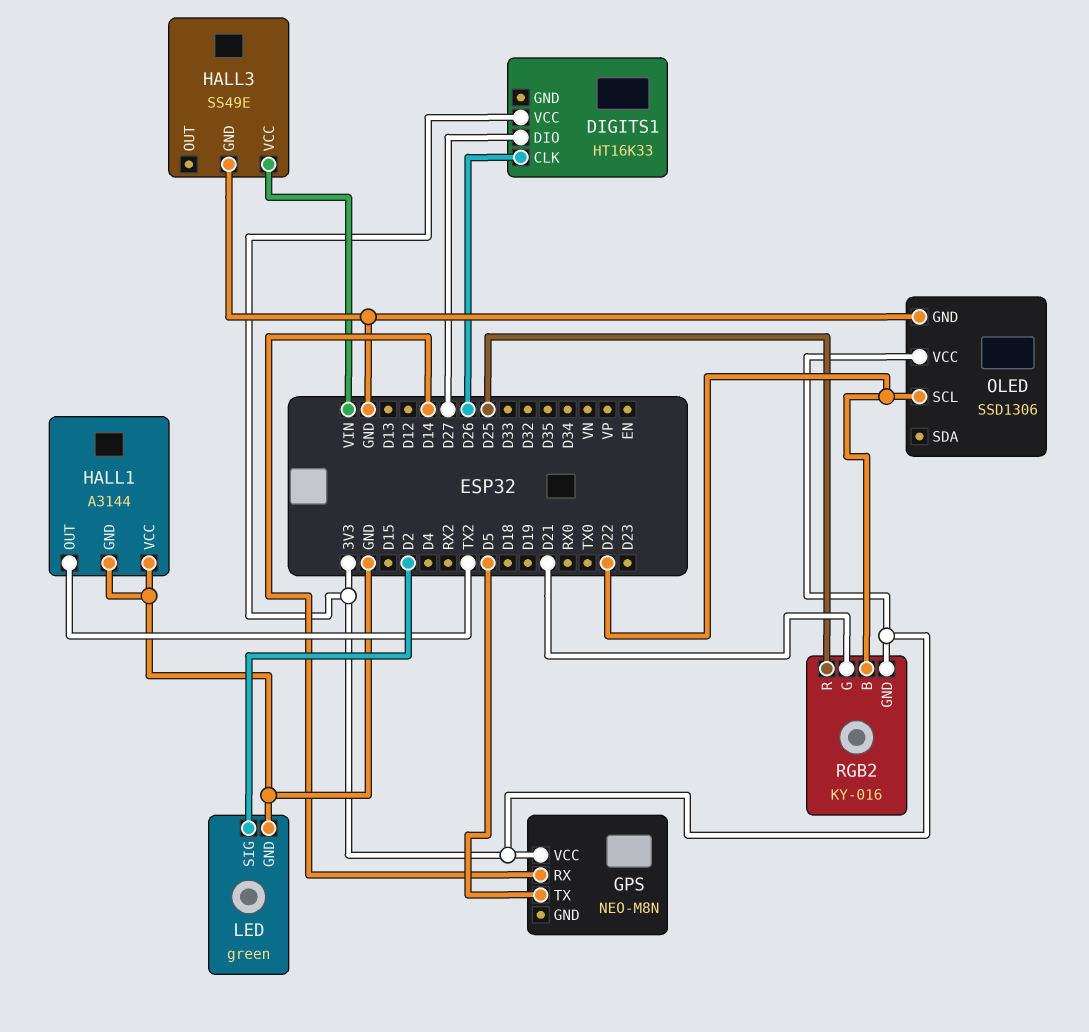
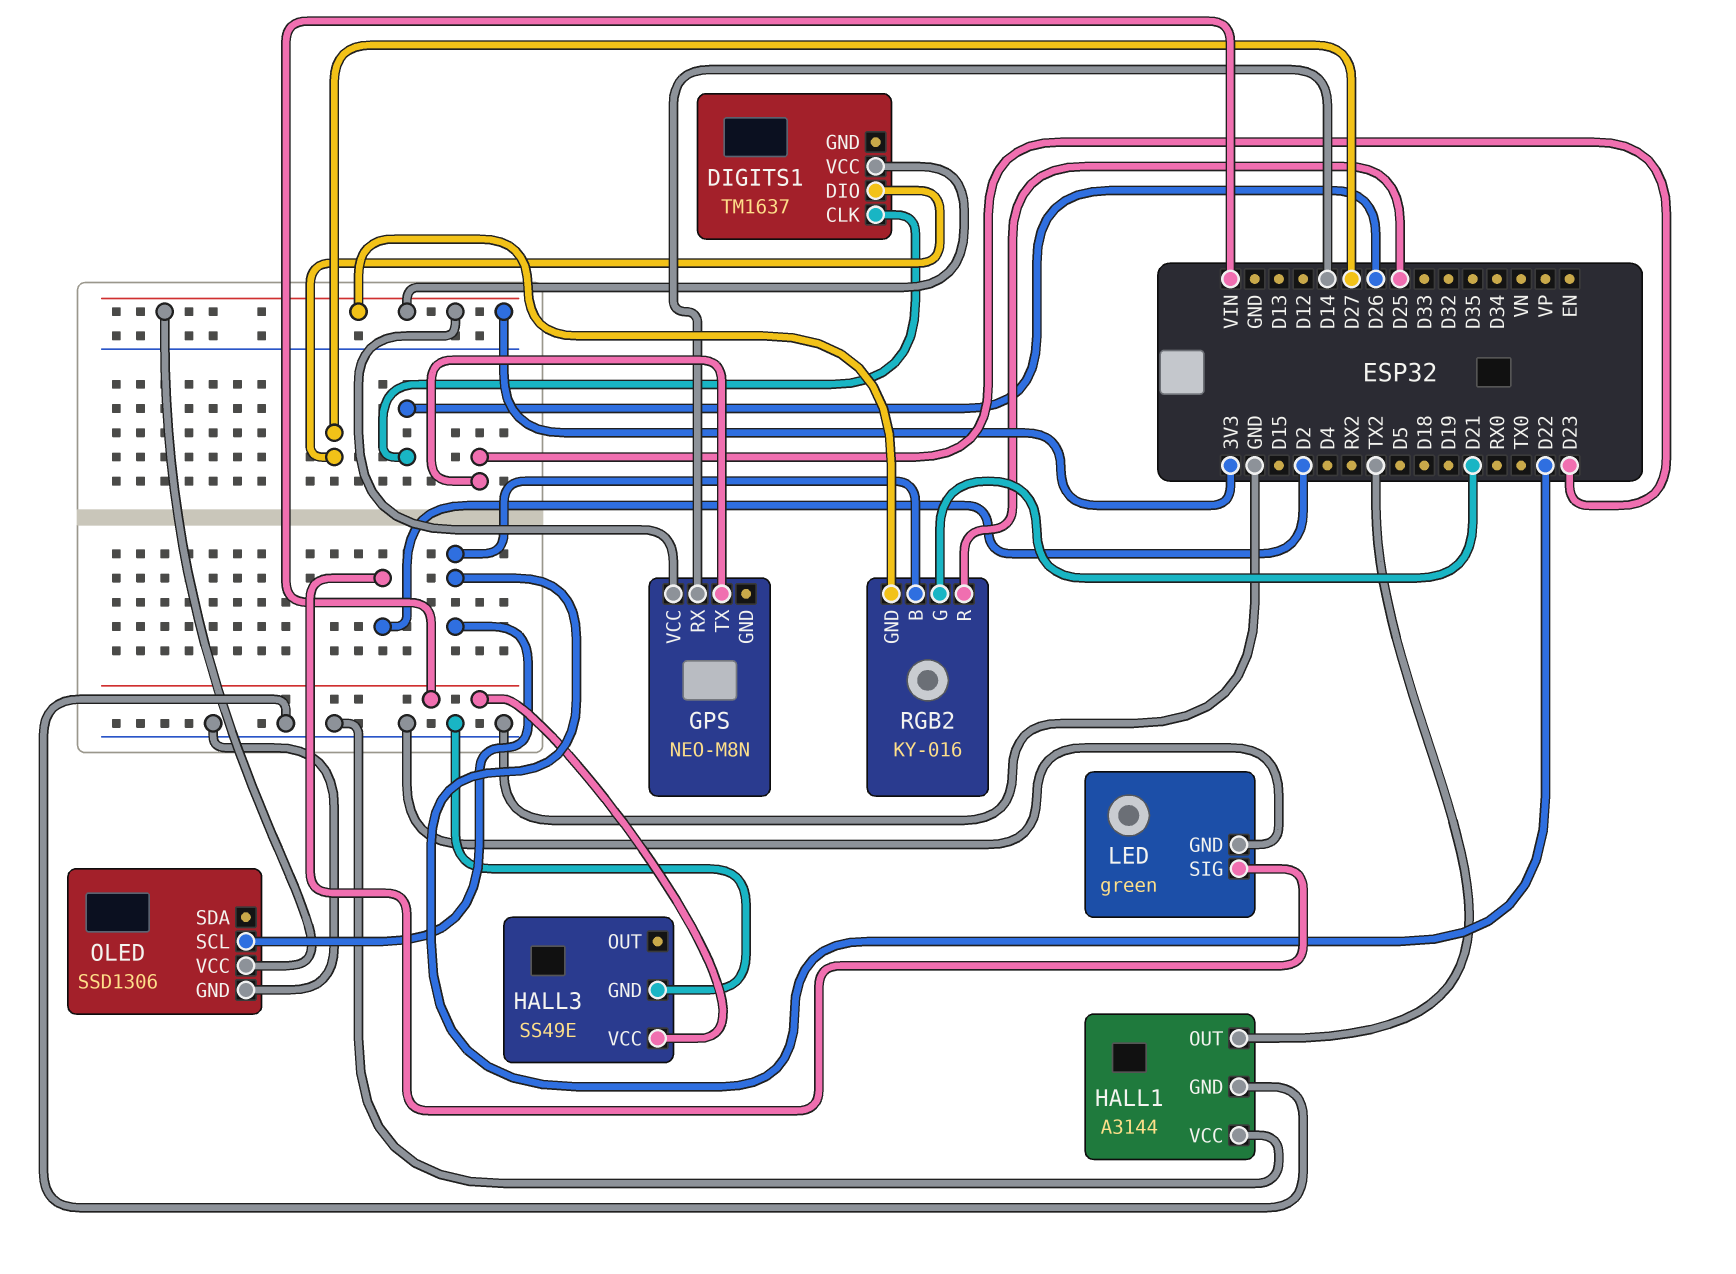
DIGITS1: HT16K33 -> TM1637
GPS pin TX: D5 -> D23

